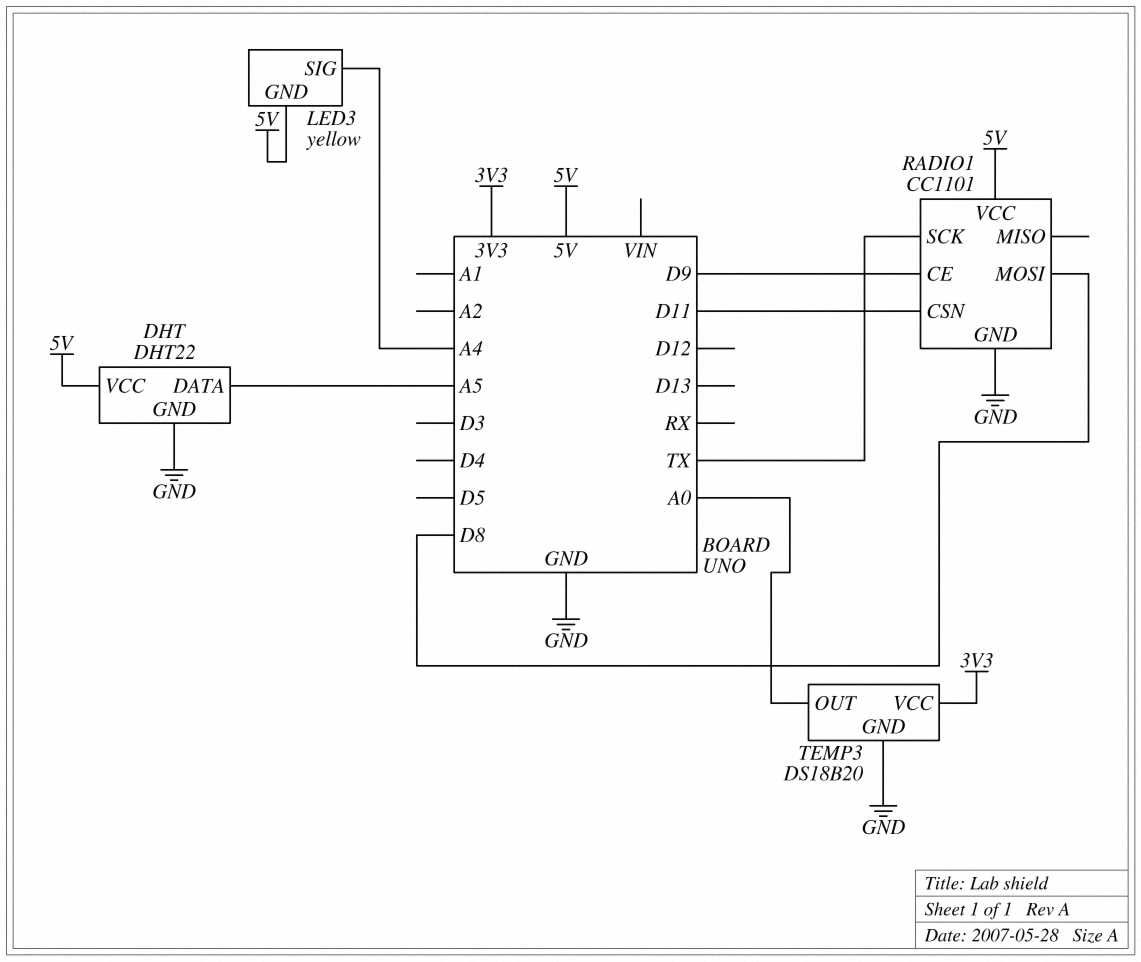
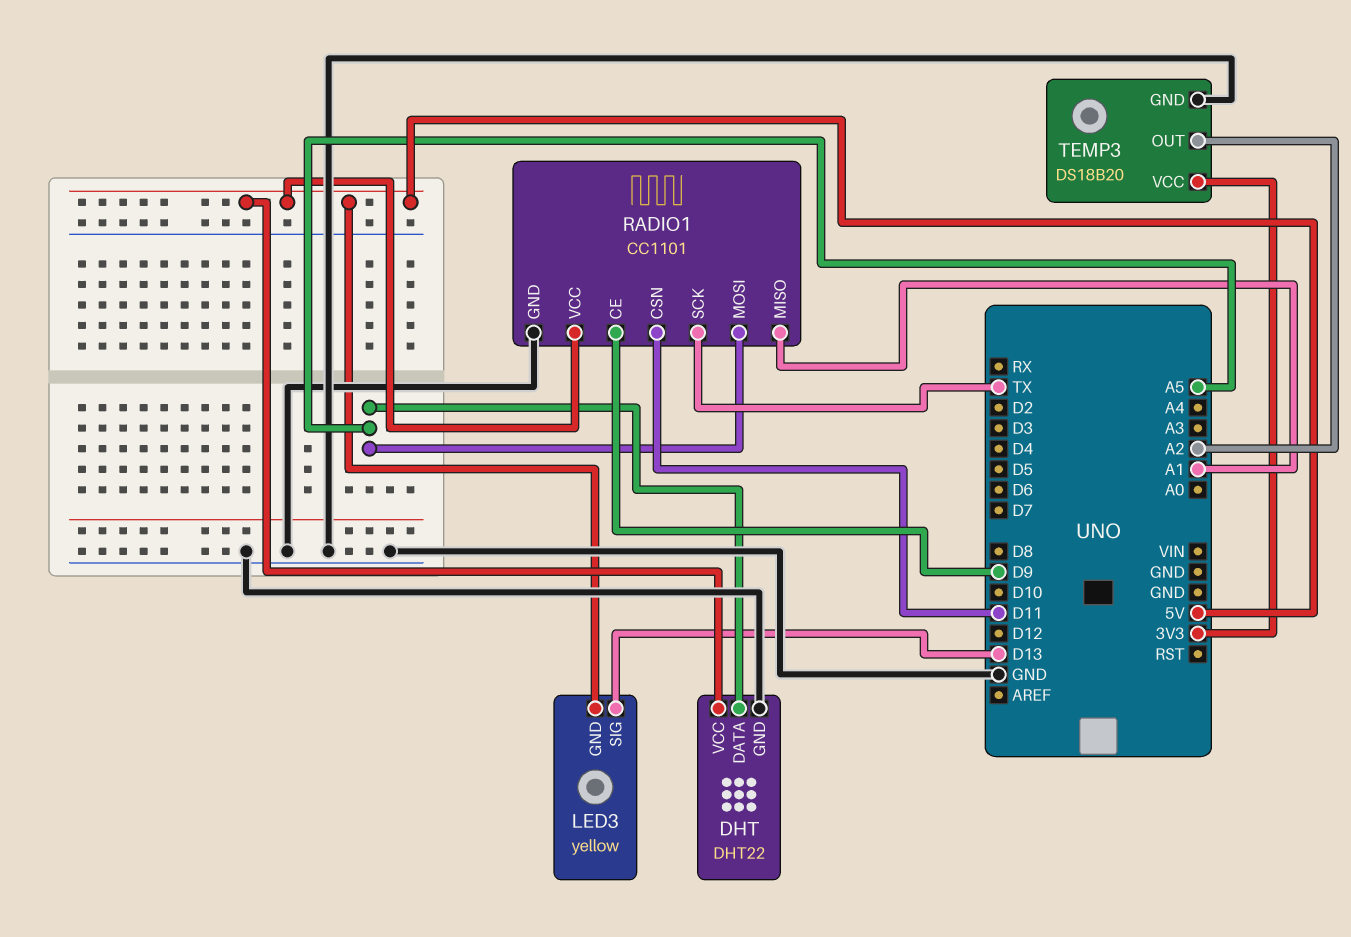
LED3 pin SIG: A4 -> D13
RADIO1 pin MISO: none -> A1
RADIO1 pin MOSI: D8 -> A5
TEMP3 pin OUT: A0 -> A2

